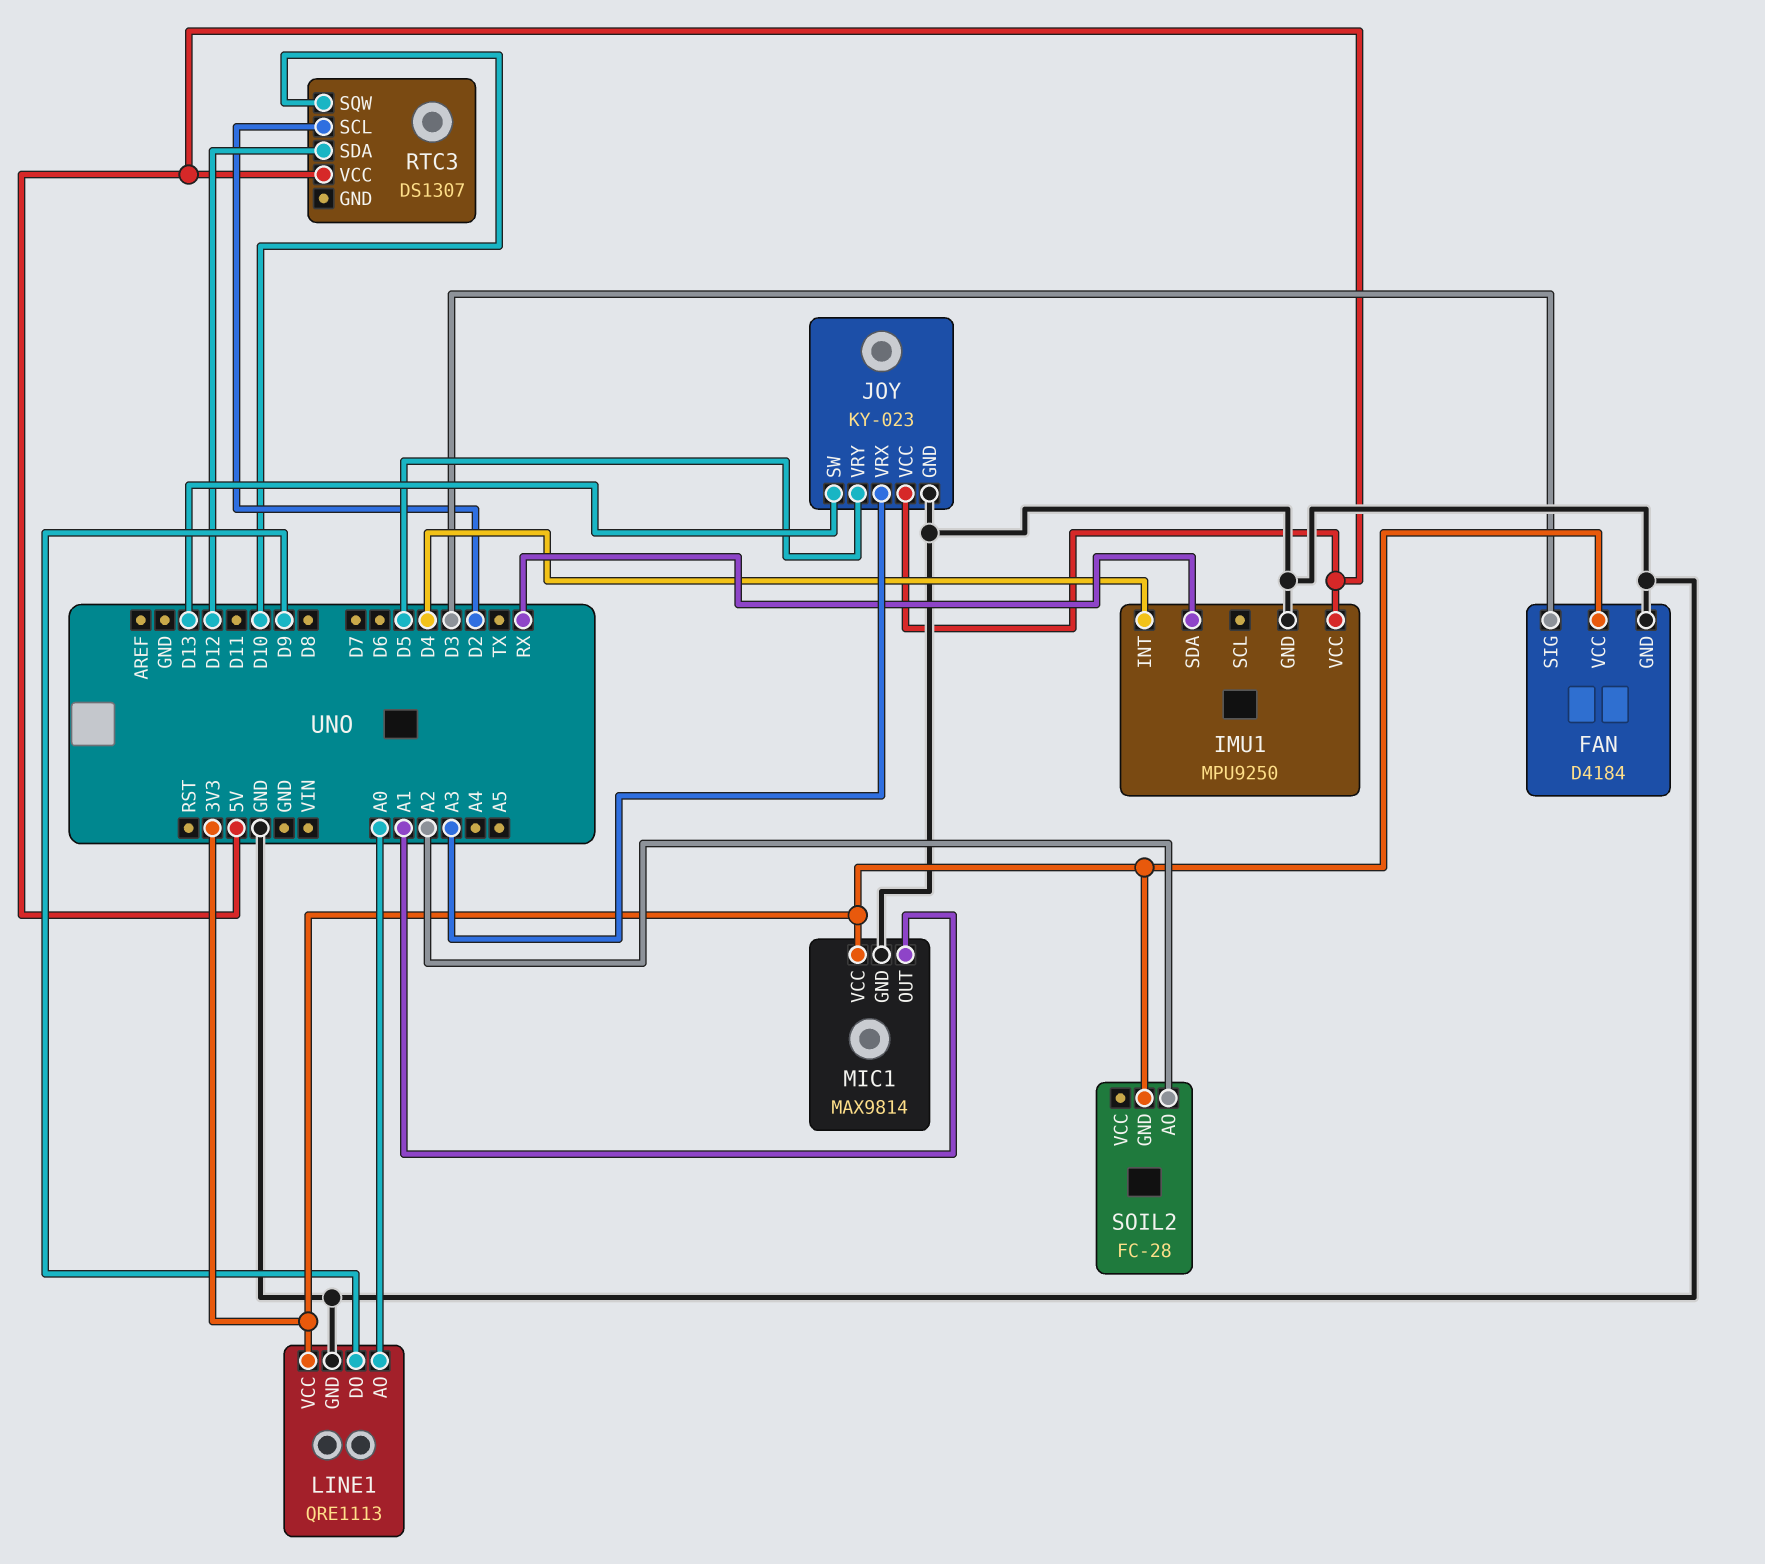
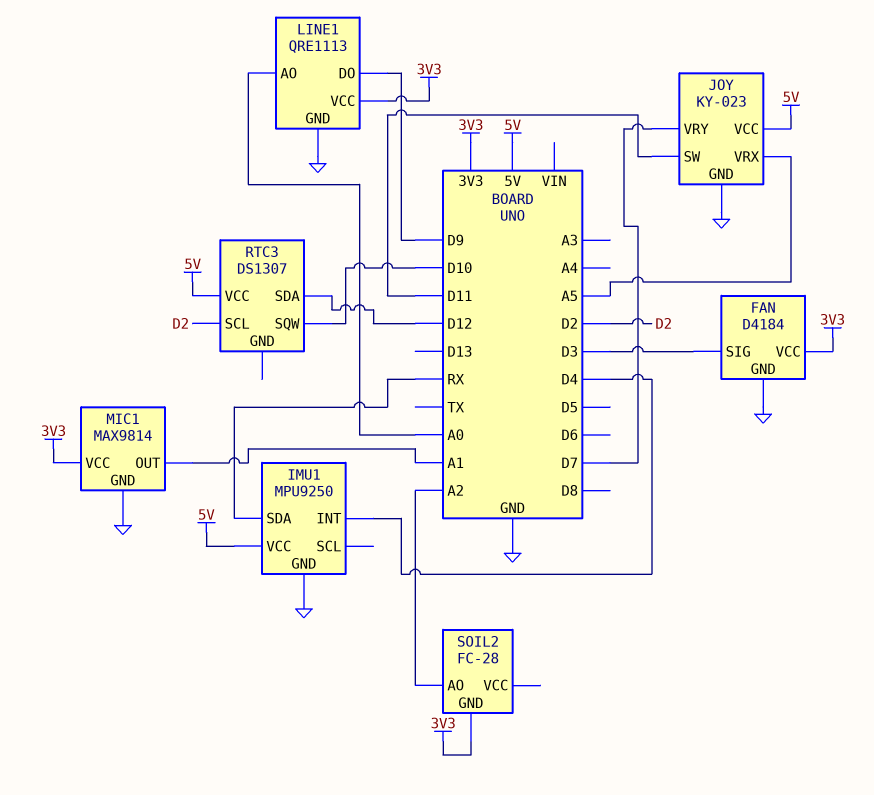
JOY pin SW: D13 -> D11
JOY pin VRX: A3 -> A5
JOY pin VRY: D5 -> D7

